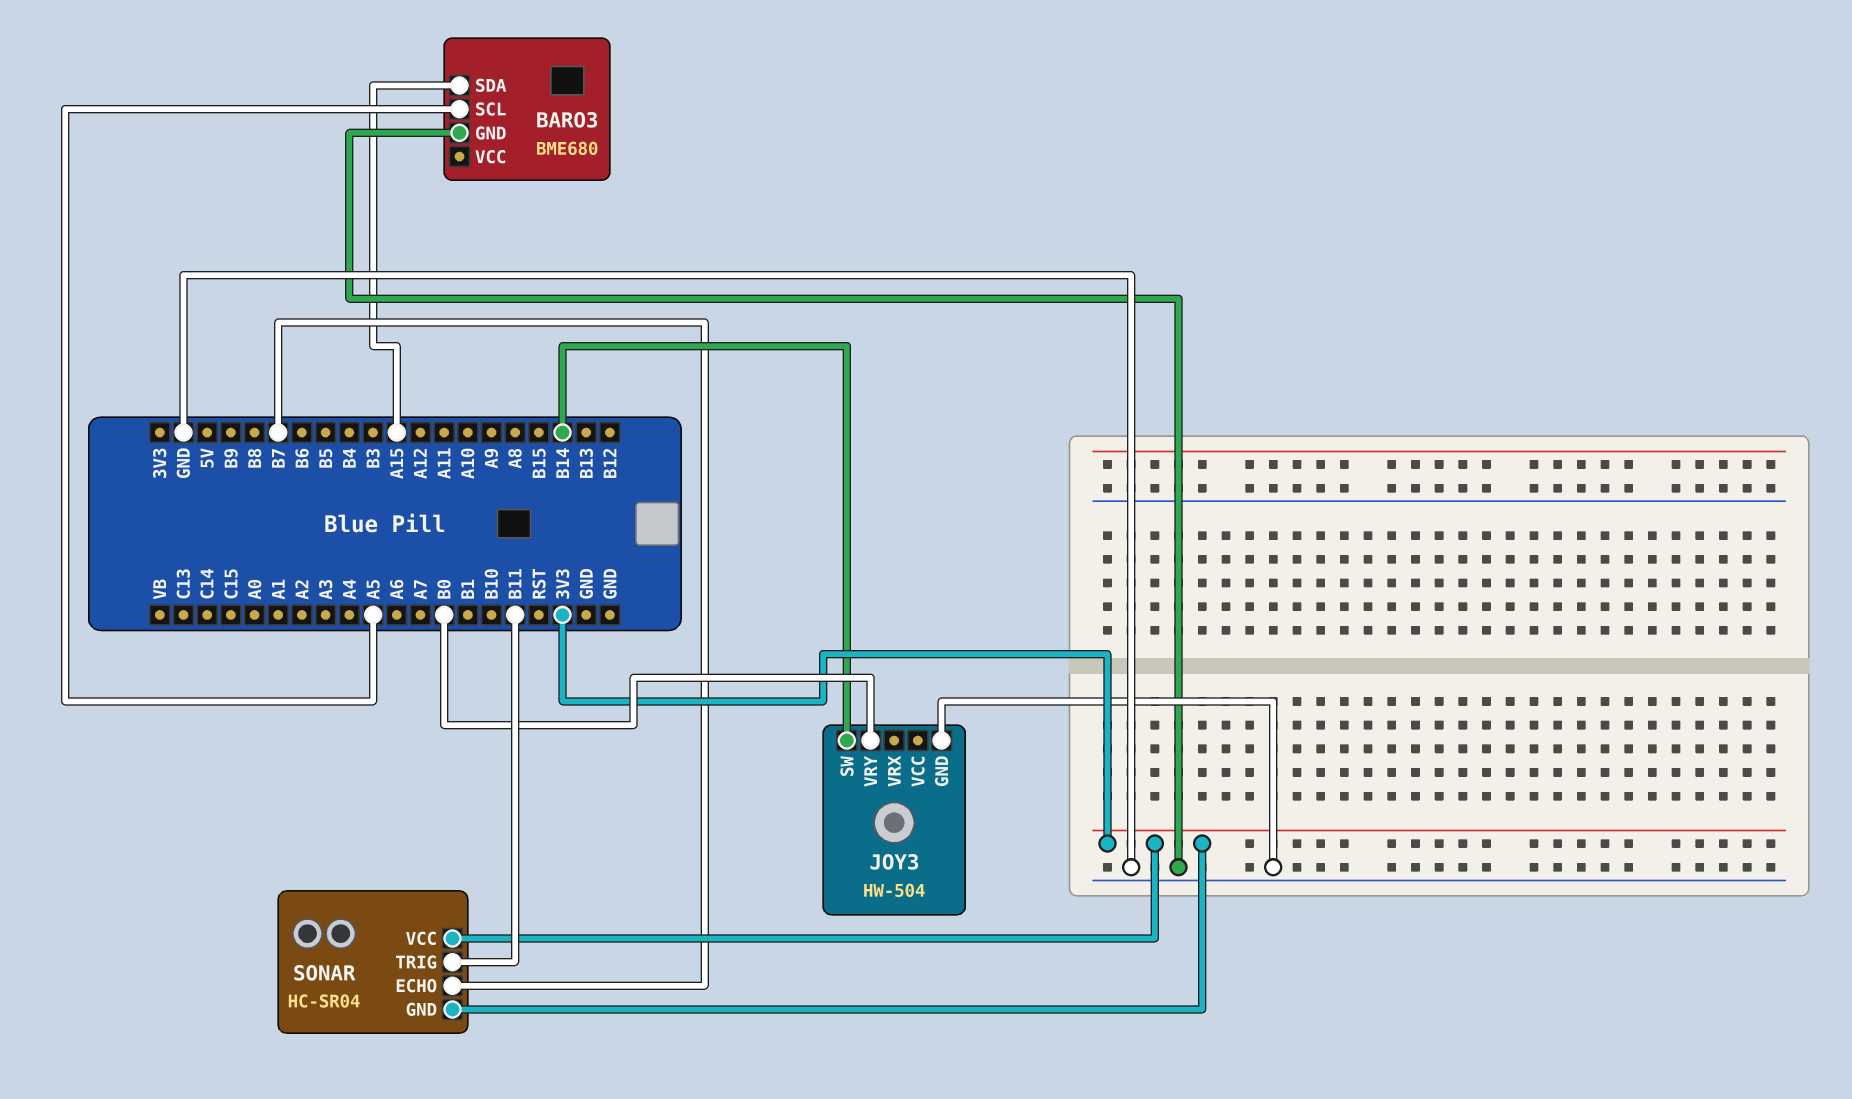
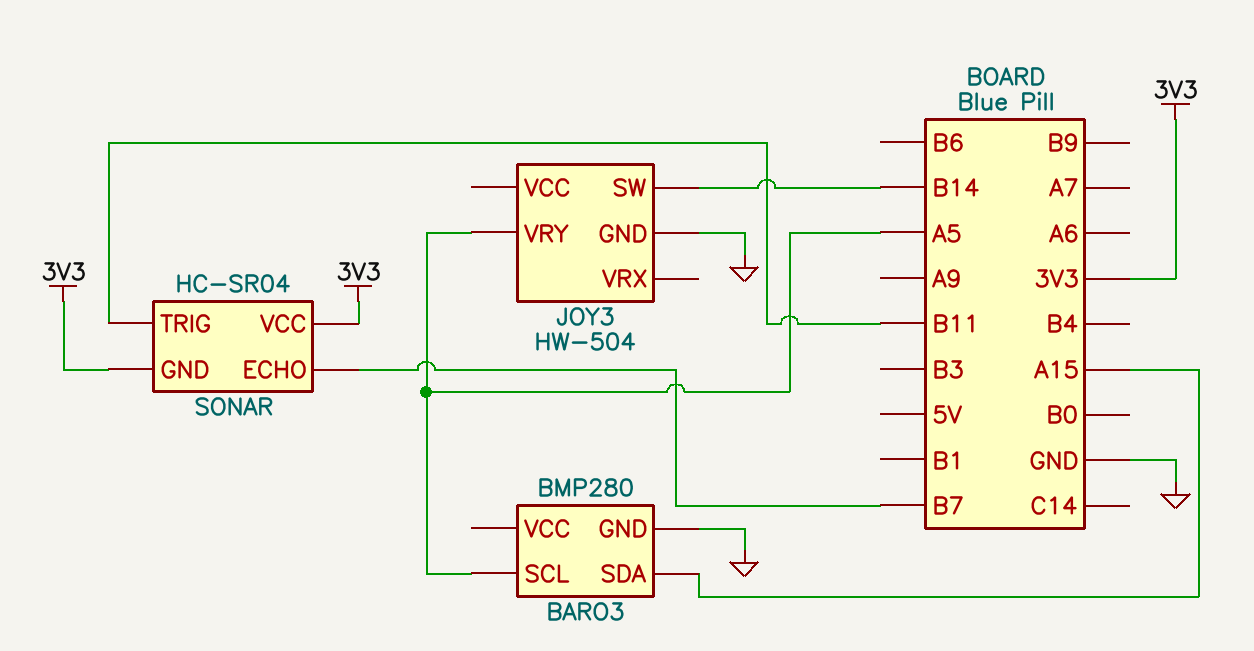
BARO3: BME680 -> BMP280
JOY3 pin VRY: B0 -> A5

